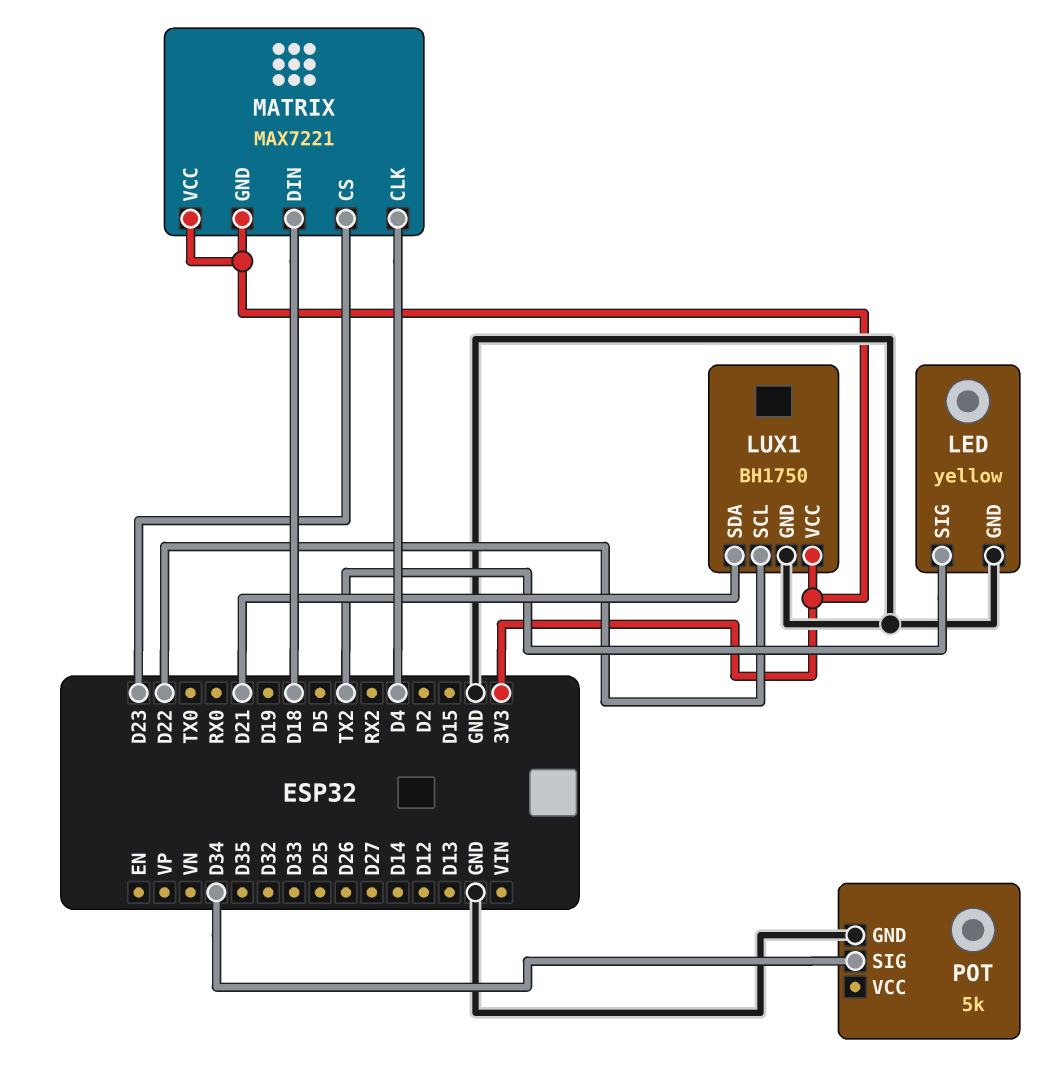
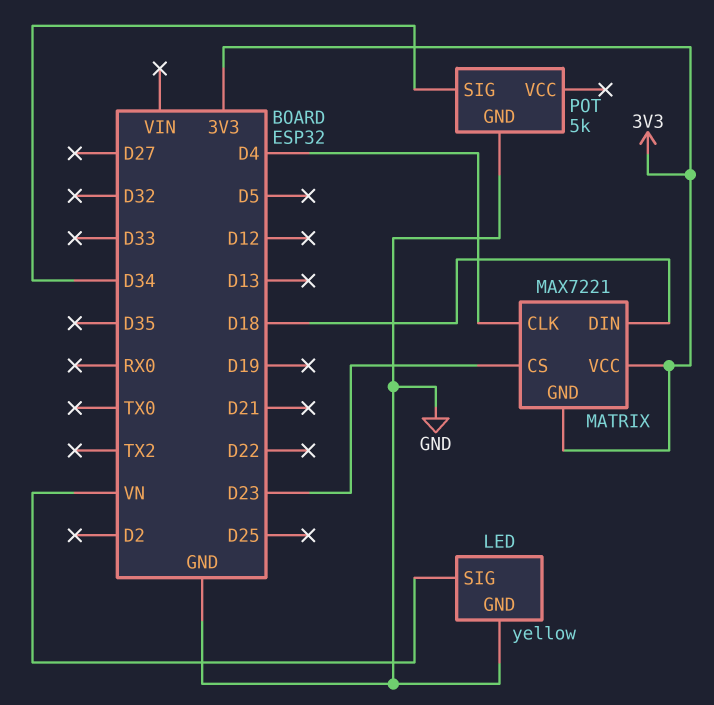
LED pin SIG: TX2 -> VN
LUX1: BH1750 -> none
LUX1 pin GND: GND -> none
LUX1 pin SCL: D22 -> none
LUX1 pin SDA: D21 -> none
LUX1 pin VCC: 3V3 -> none

